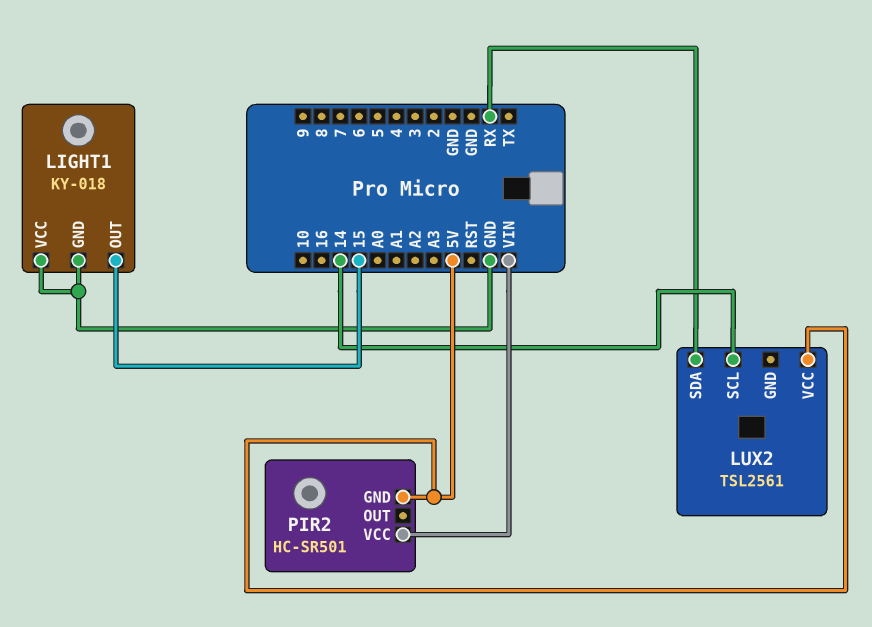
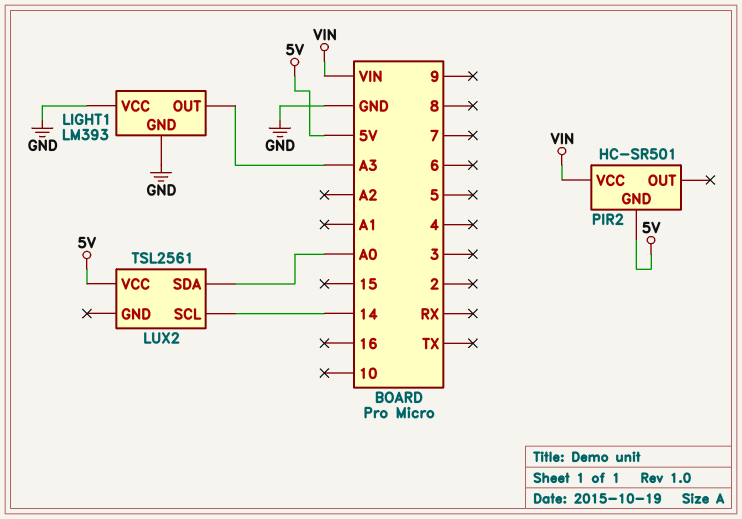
LIGHT1: KY-018 -> LM393
LIGHT1 pin OUT: 15 -> A3
LUX2 pin SDA: RX -> A0

